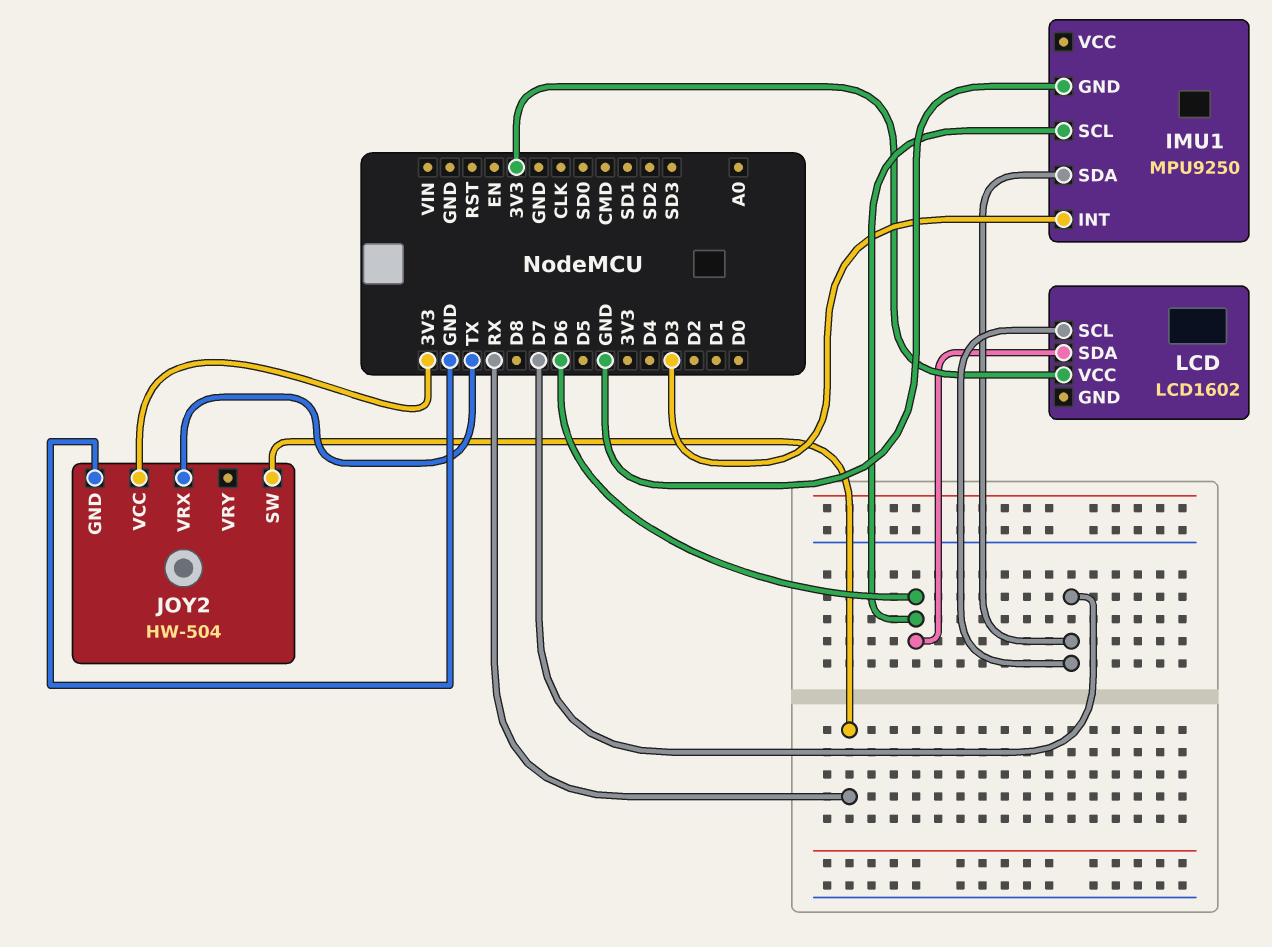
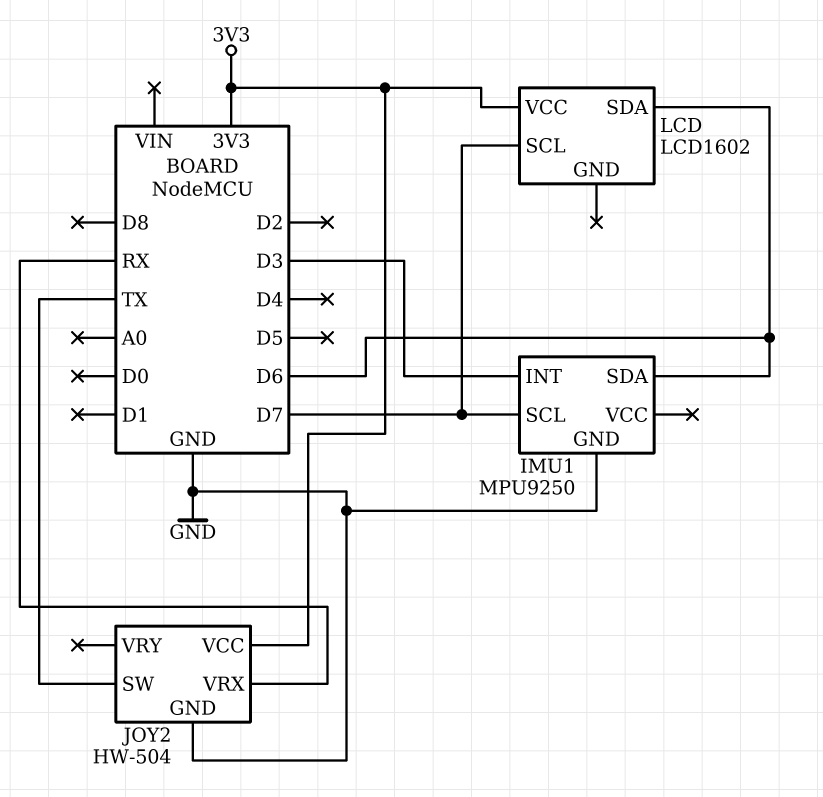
IMU1 pin SCL: D6 -> D7
IMU1 pin SDA: D7 -> D6
JOY2 pin SW: RX -> TX
JOY2 pin VRX: TX -> RX

